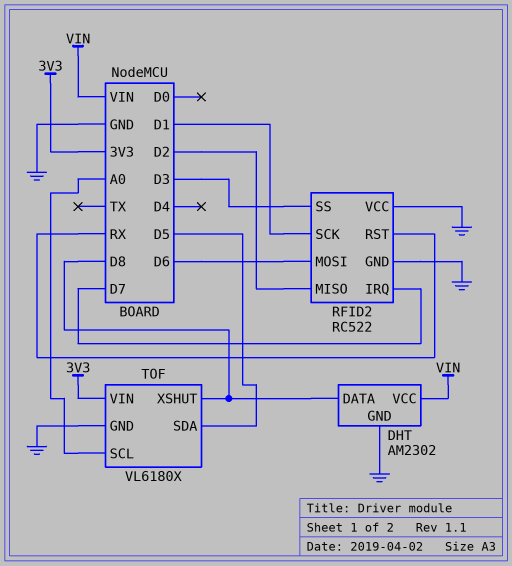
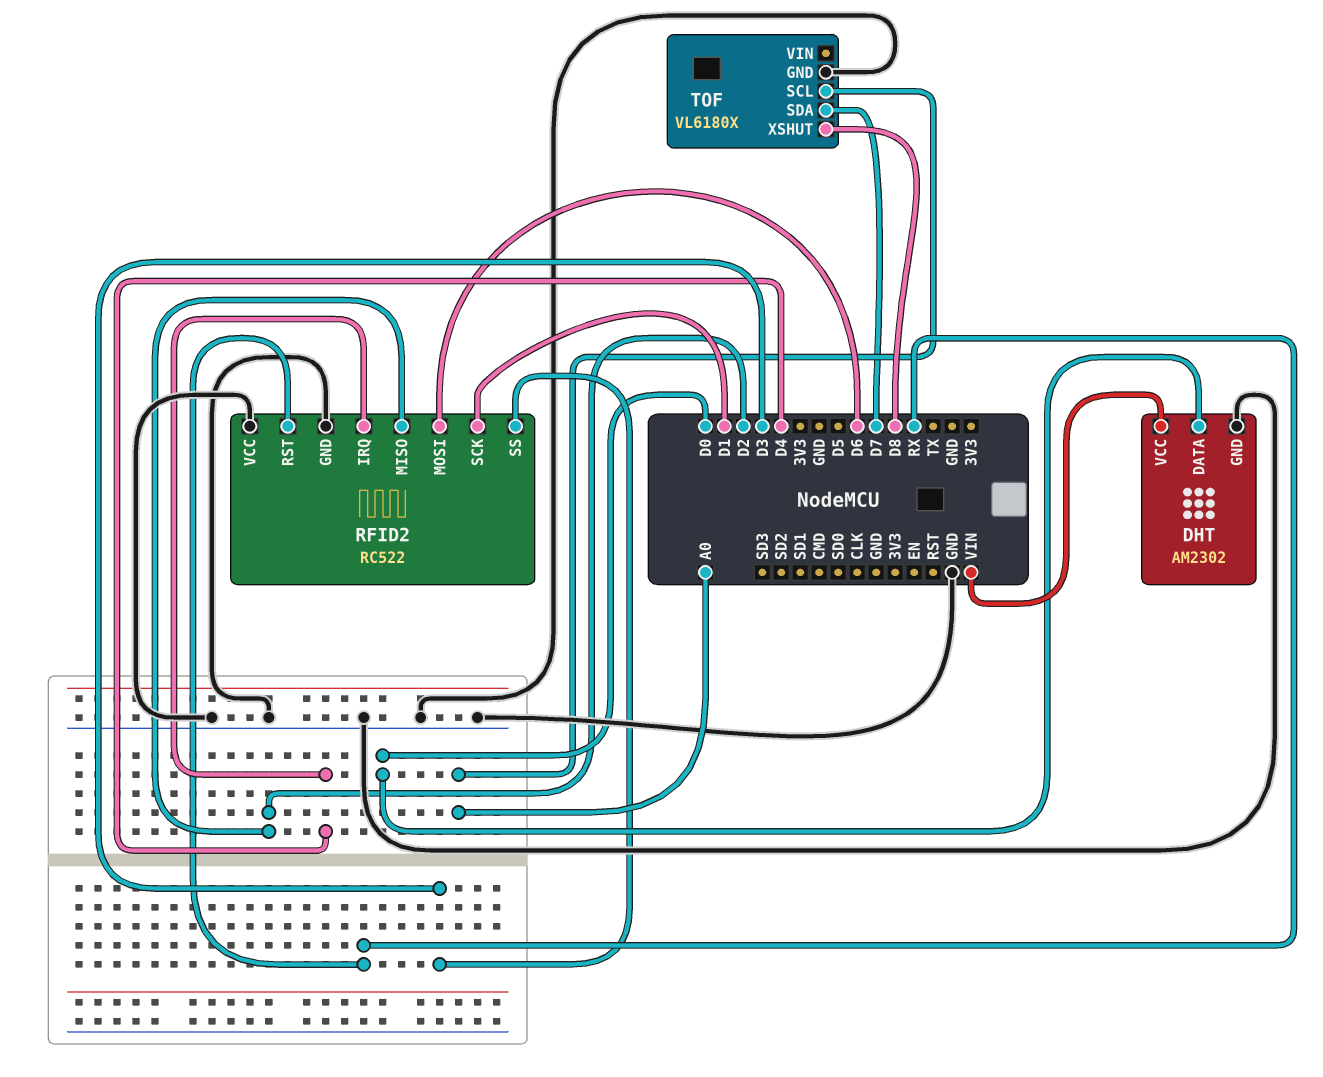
DHT pin DATA: D8 -> D0
RFID2 pin IRQ: D7 -> D4
TOF pin SDA: D5 -> D7
TOF pin VIN: 3V3 -> none

